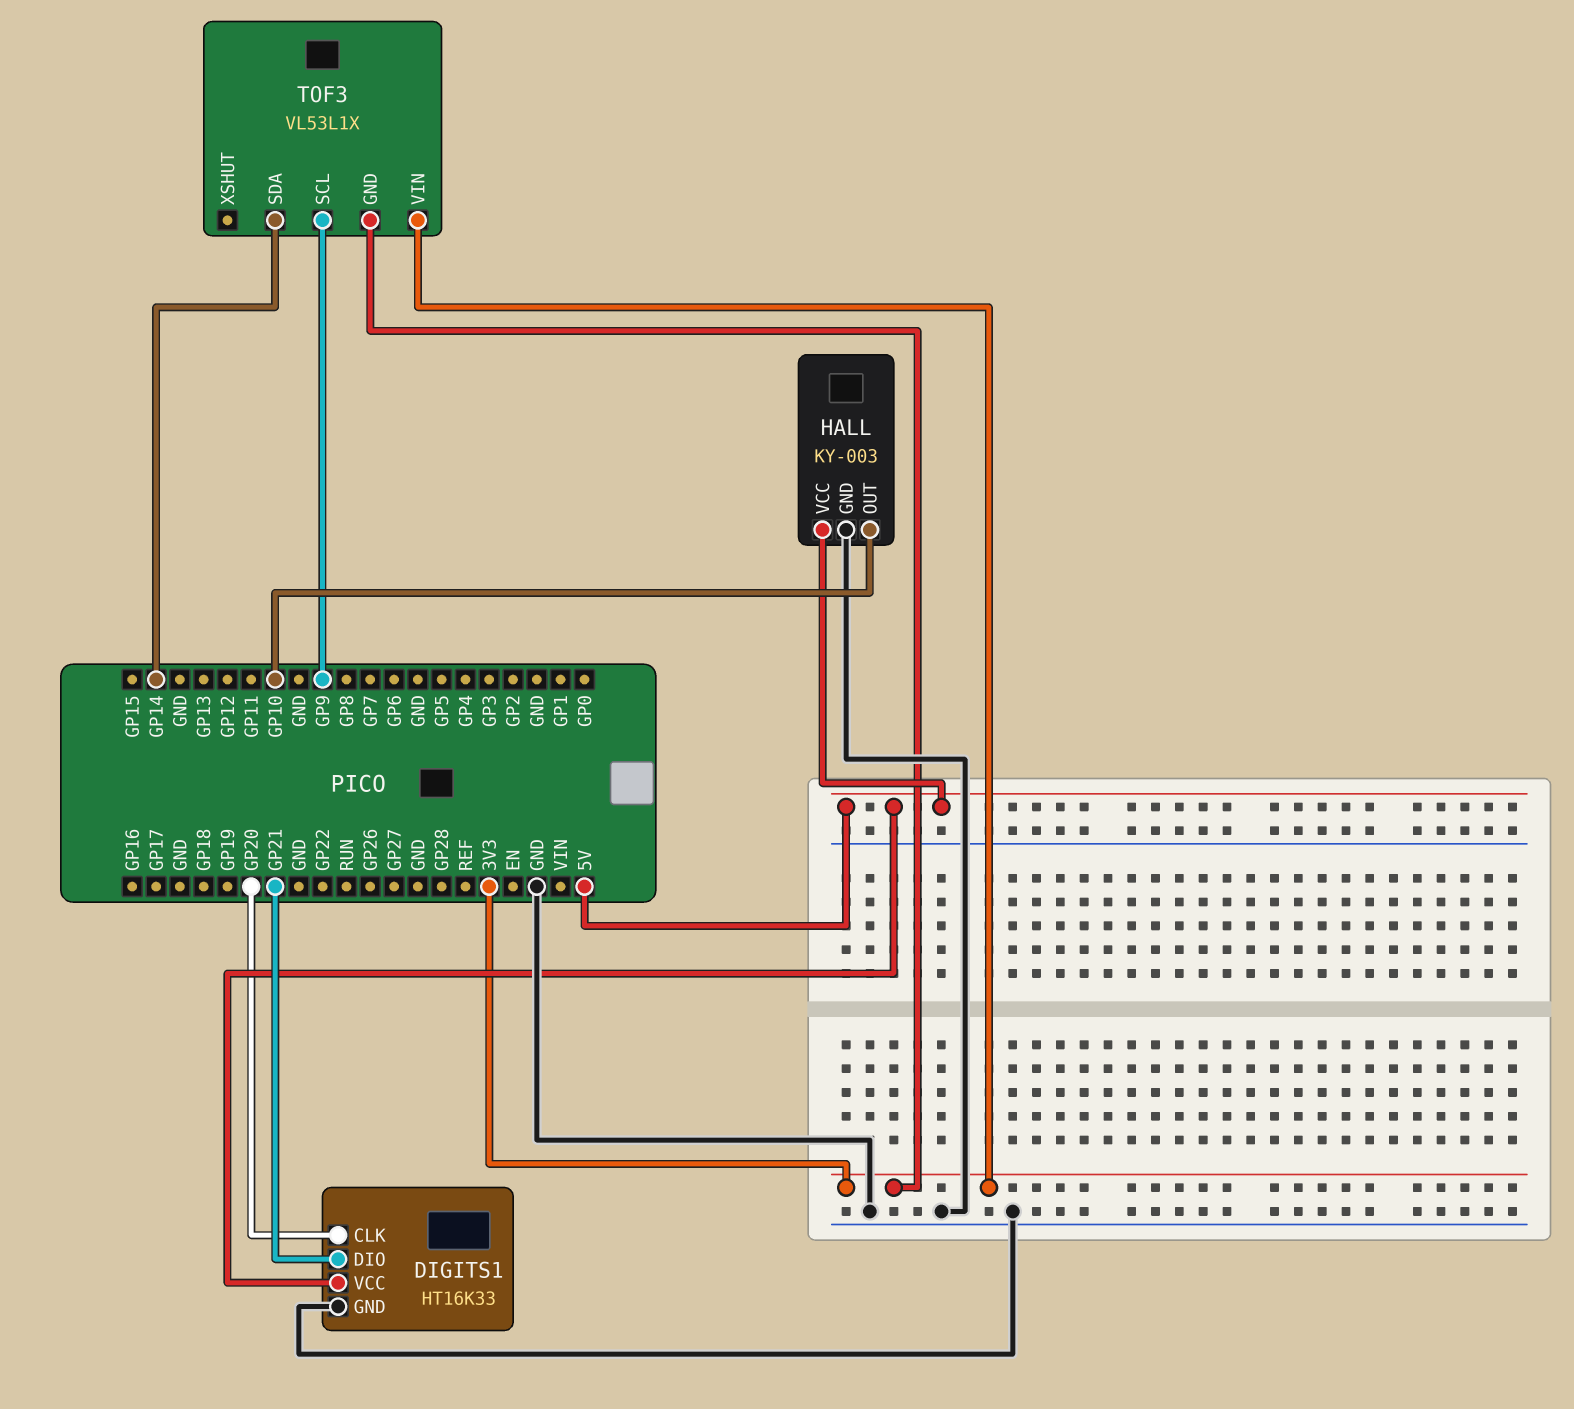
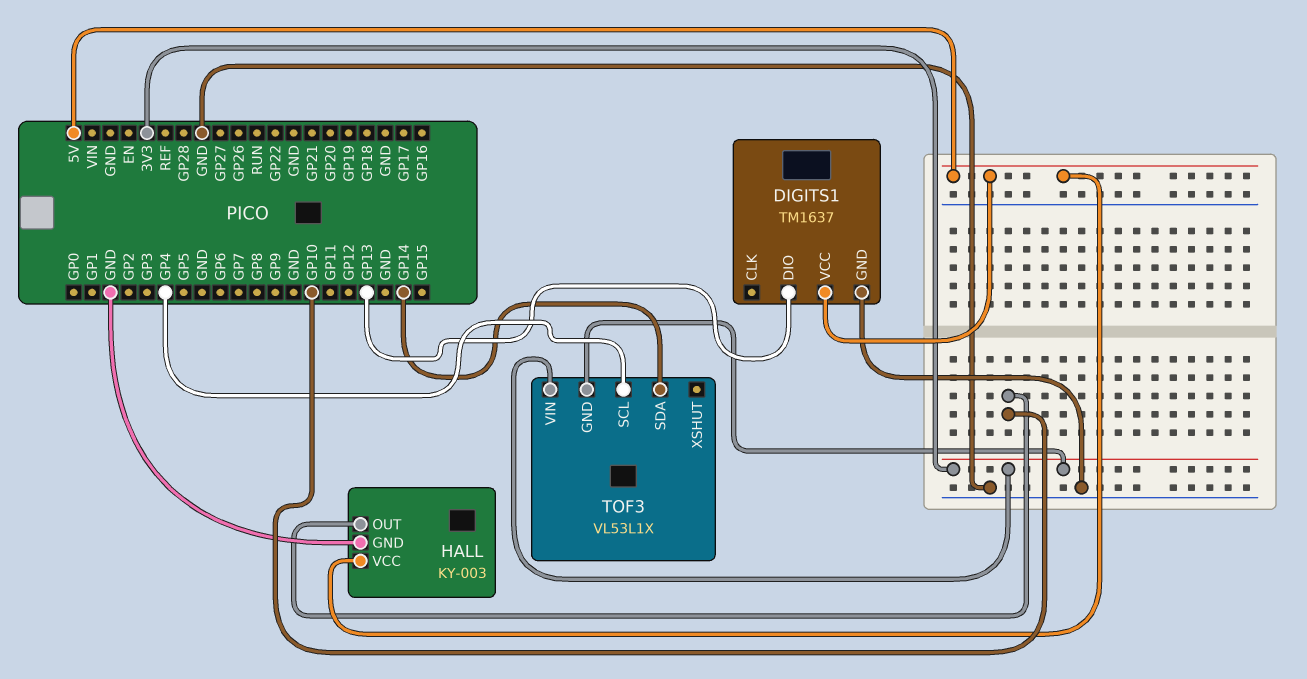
DIGITS1: HT16K33 -> TM1637
DIGITS1 pin CLK: GP20 -> none
DIGITS1 pin DIO: GP21 -> GP13
TOF3 pin SCL: GP9 -> GP4

